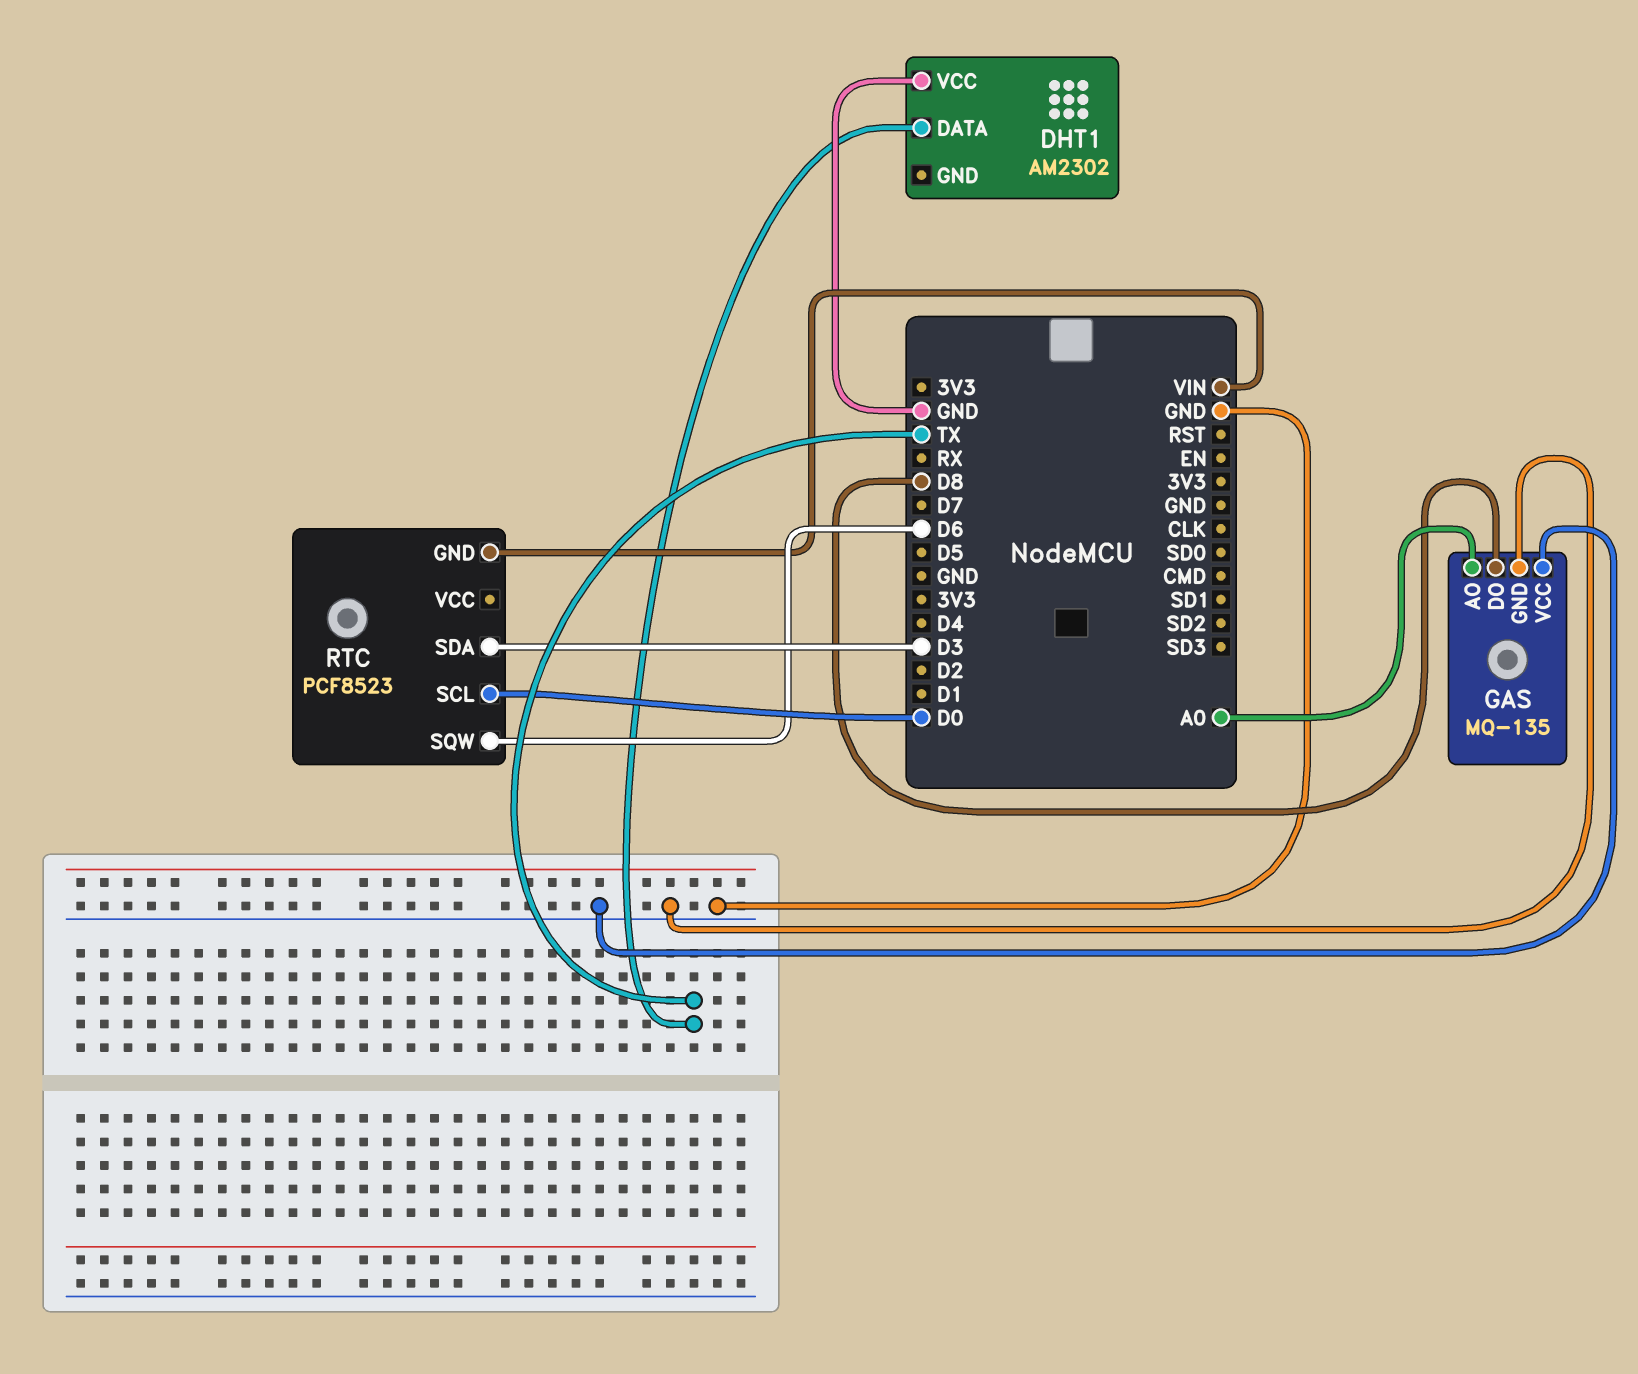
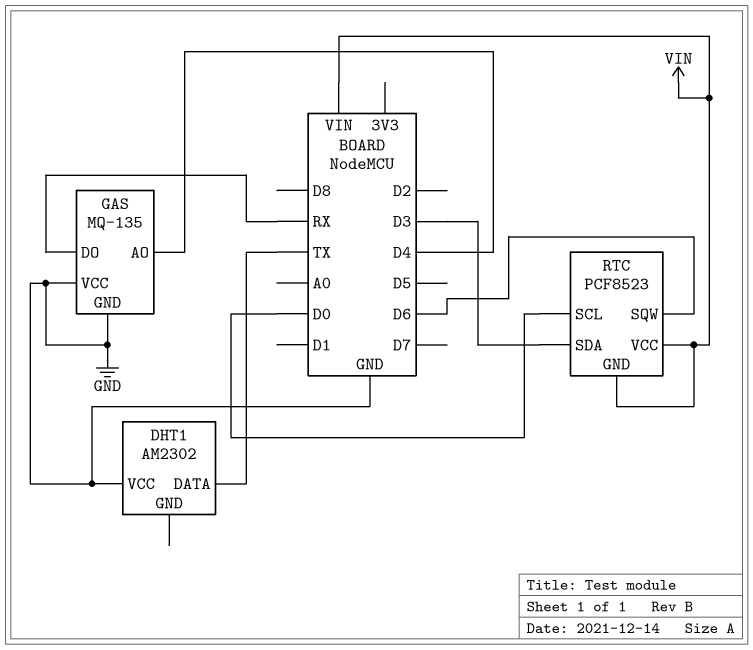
GAS pin AO: A0 -> D4
GAS pin DO: D8 -> RX
RTC pin VCC: none -> VIN

